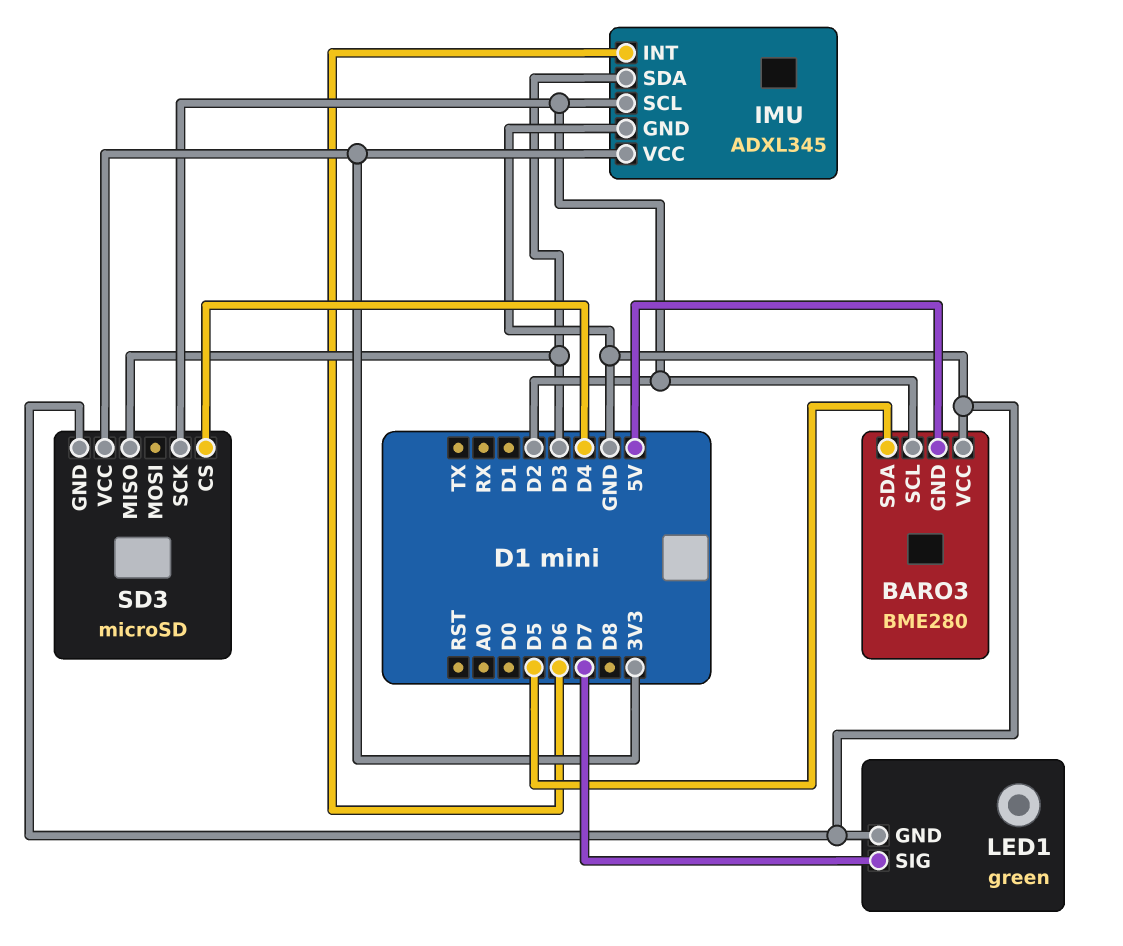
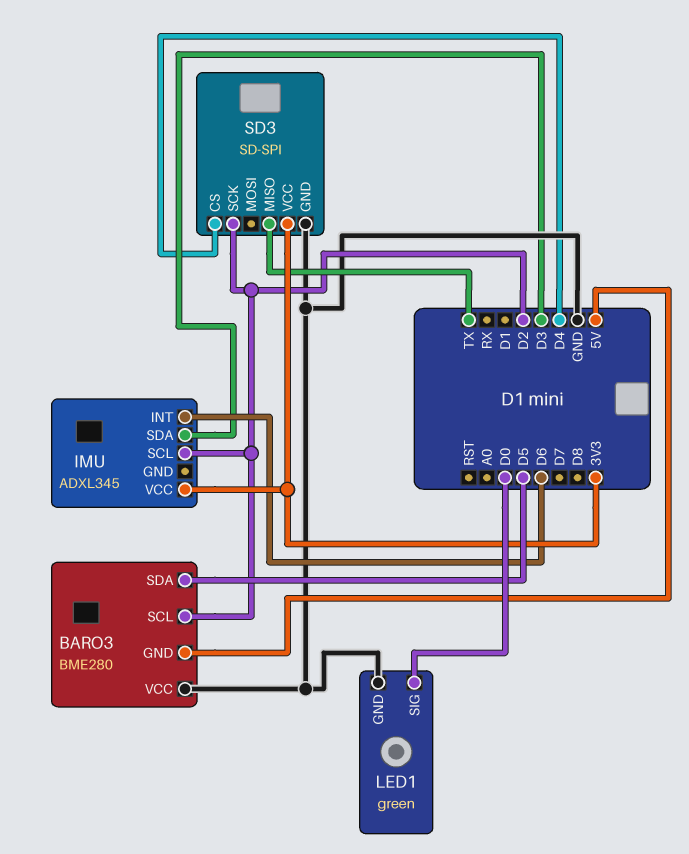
IMU pin GND: GND -> none
LED1 pin SIG: D7 -> D0
SD3: microSD -> SD-SPI
SD3 pin MISO: D3 -> TX

